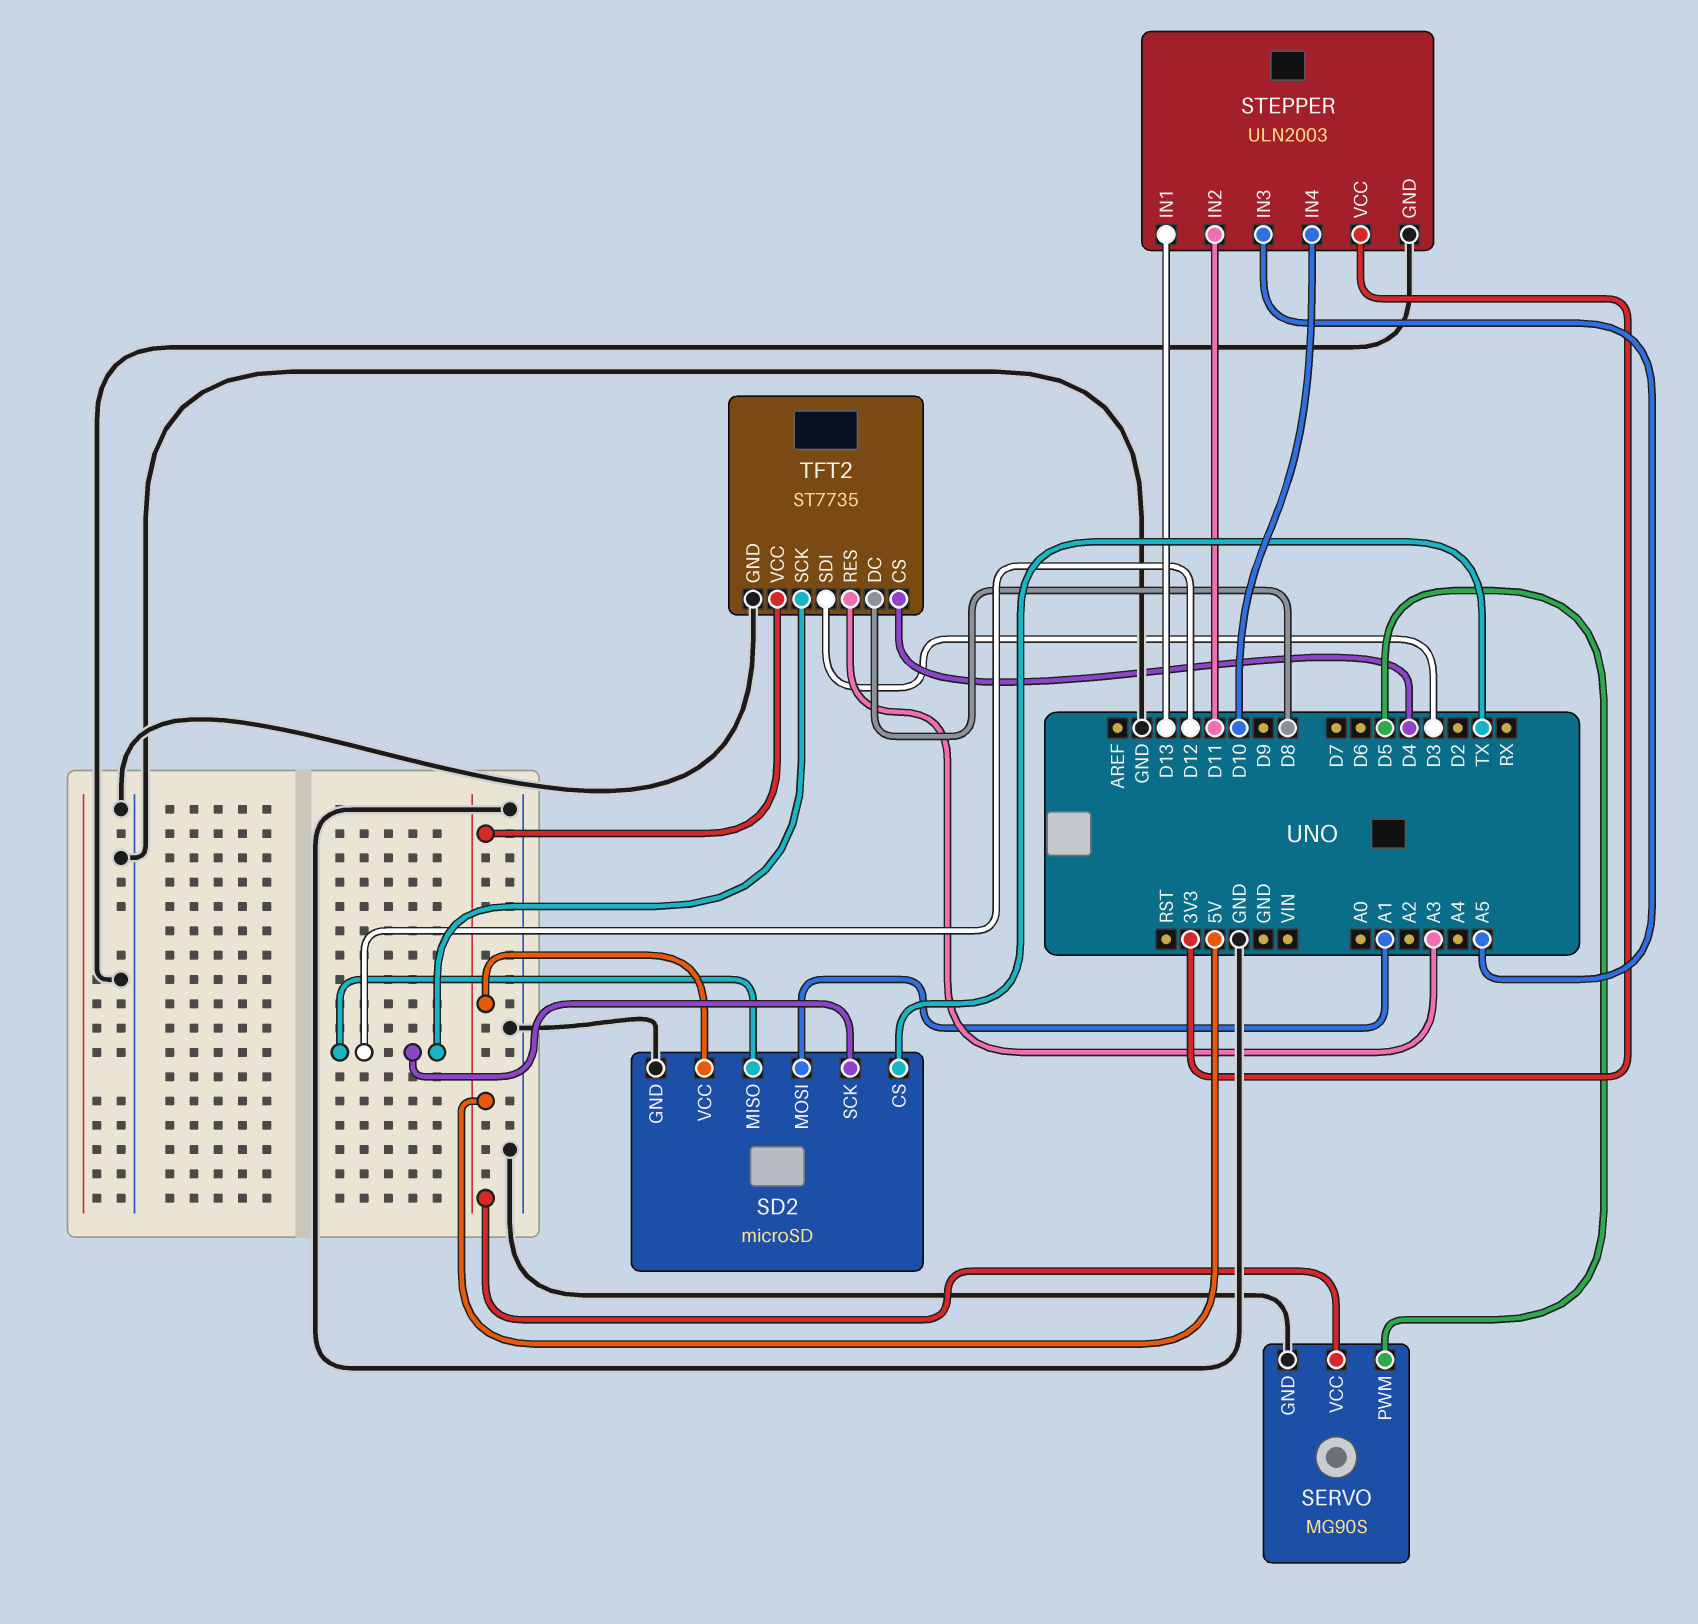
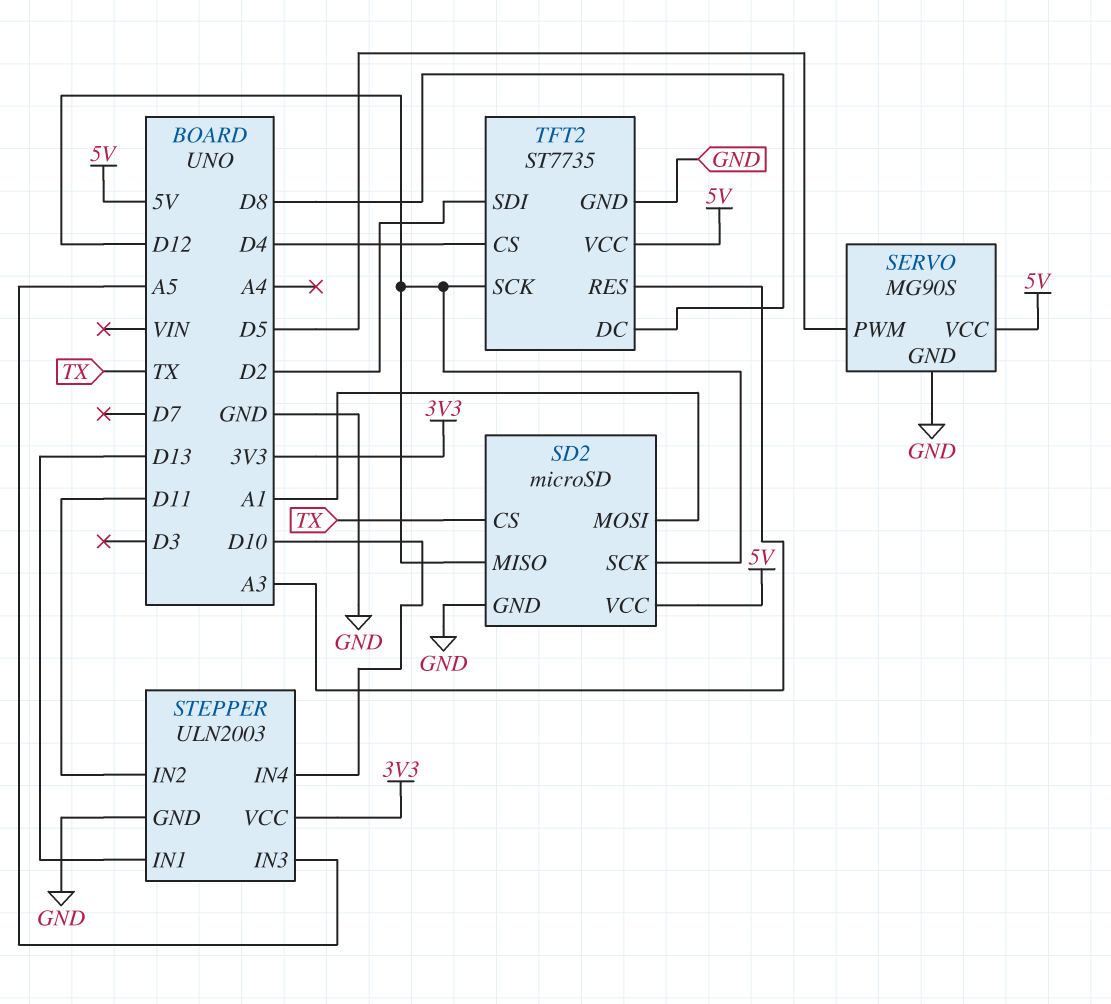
TFT2 pin SDI: D3 -> D2

